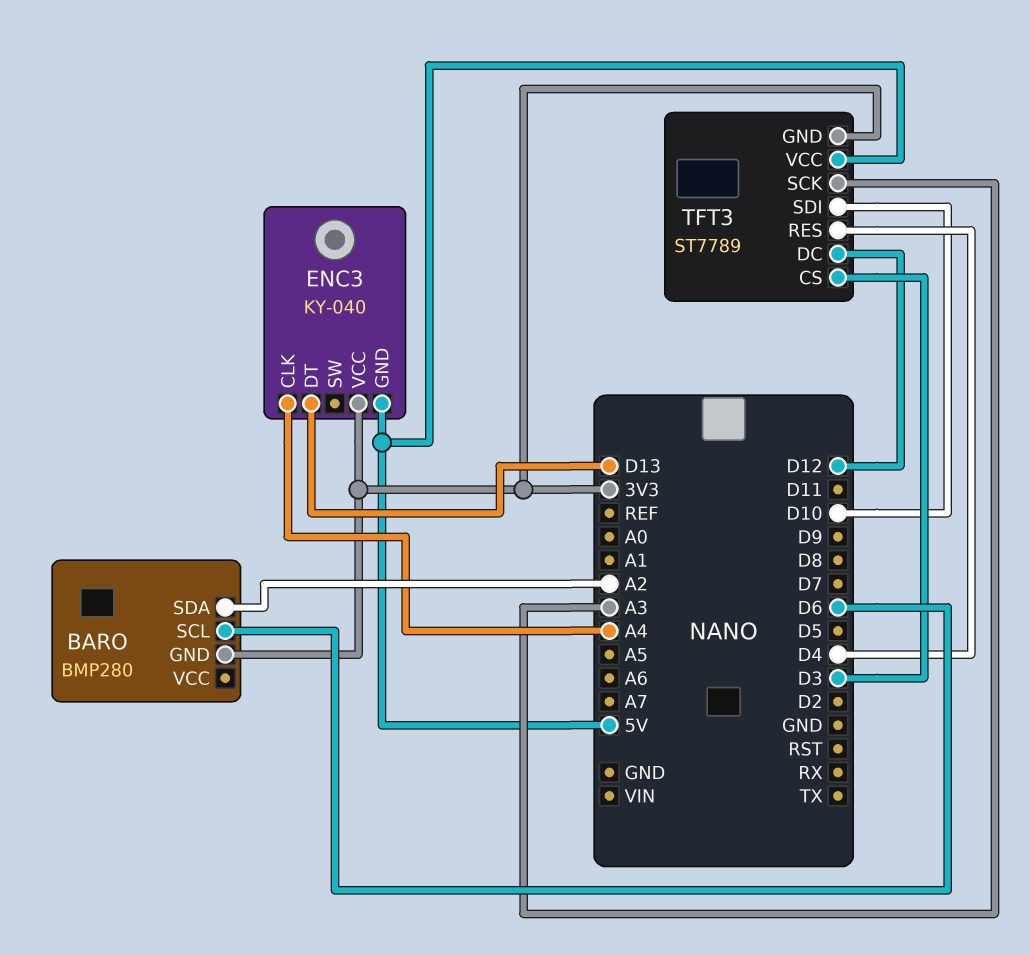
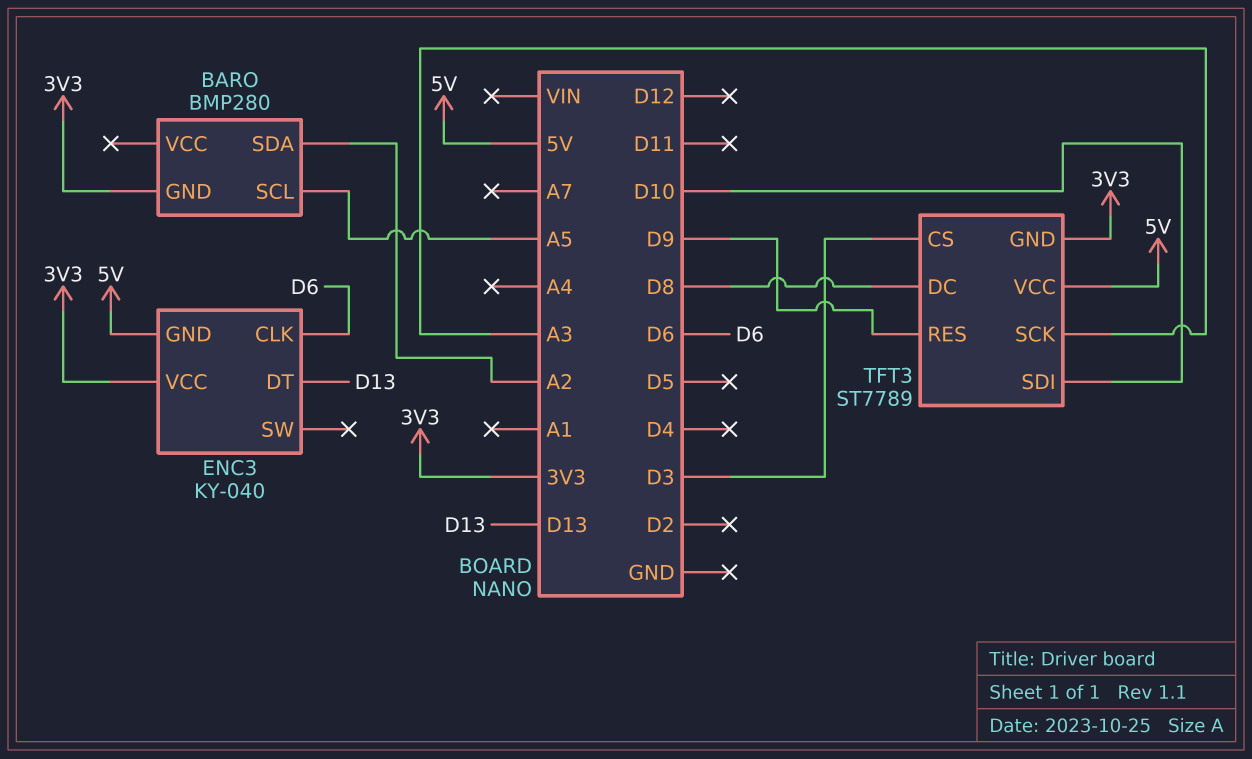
BARO pin SCL: D6 -> A5
ENC3 pin CLK: A4 -> D6
TFT3 pin DC: D12 -> D8
TFT3 pin RES: D4 -> D9

